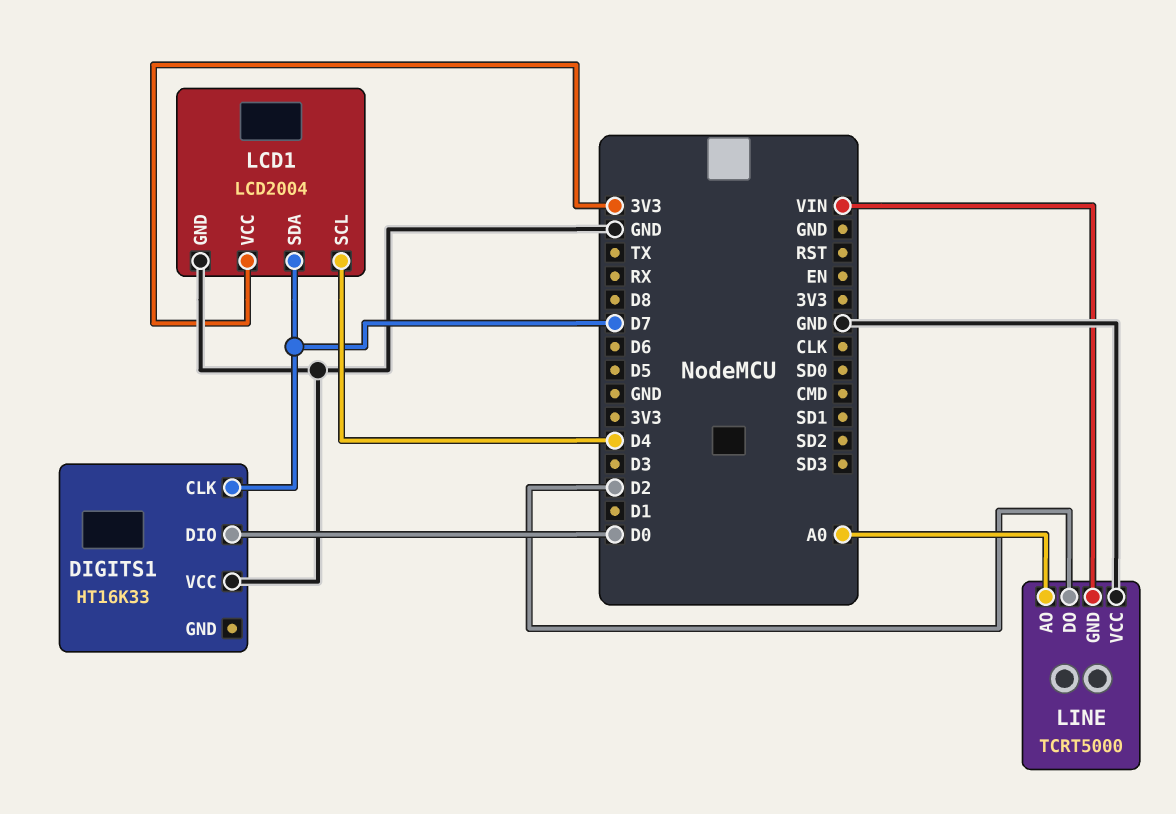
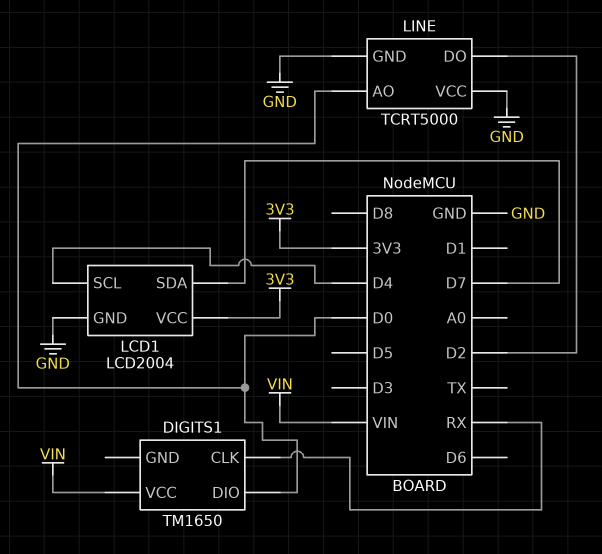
DIGITS1: HT16K33 -> TM1650
DIGITS1 pin CLK: D7 -> RX
DIGITS1 pin VCC: GND -> VIN
LINE pin AO: A0 -> D0
LINE pin GND: VIN -> GND

